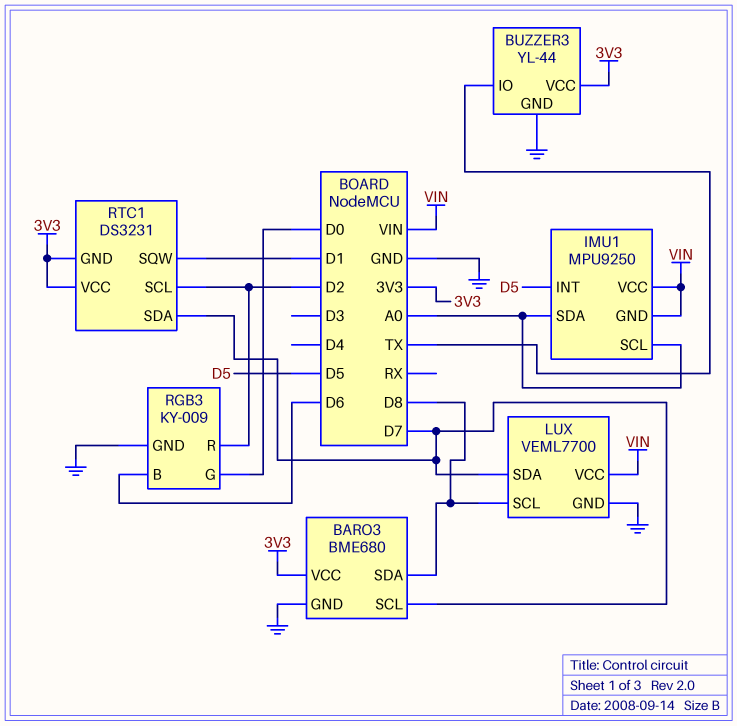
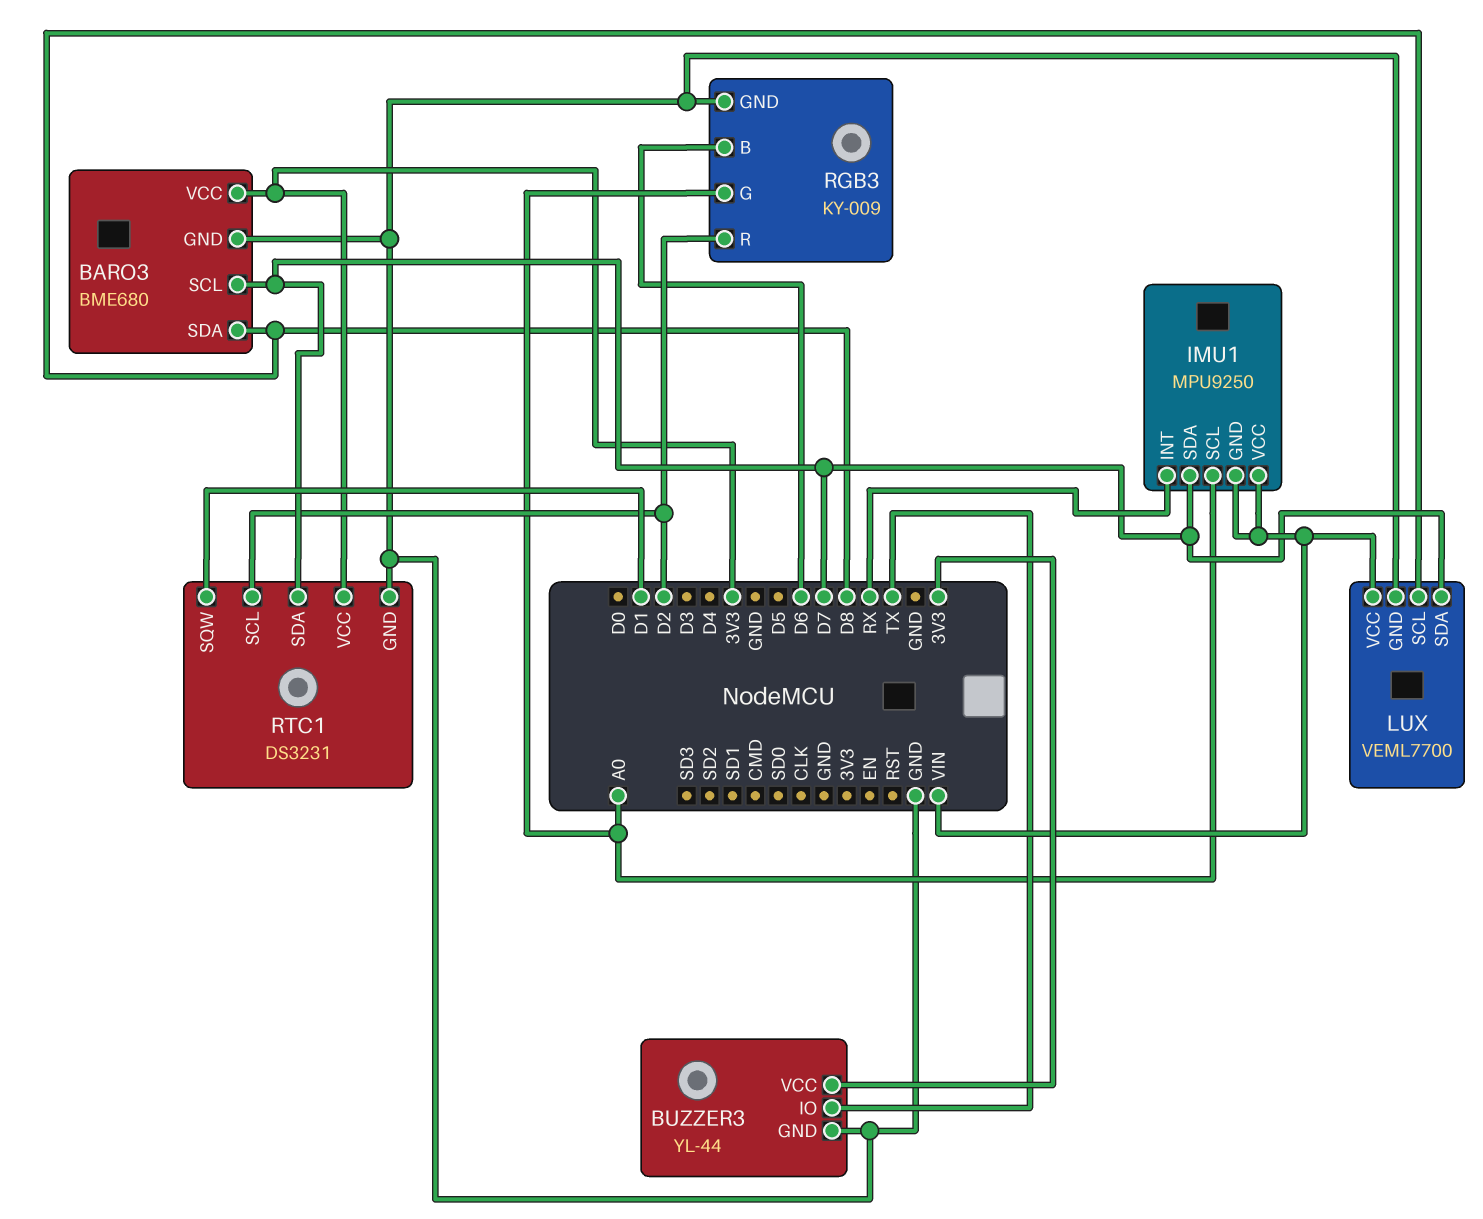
IMU1 pin INT: D5 -> RX
IMU1 pin SDA: A0 -> D7
RGB3 pin G: D0 -> A0
RTC1 pin GND: 3V3 -> GND

